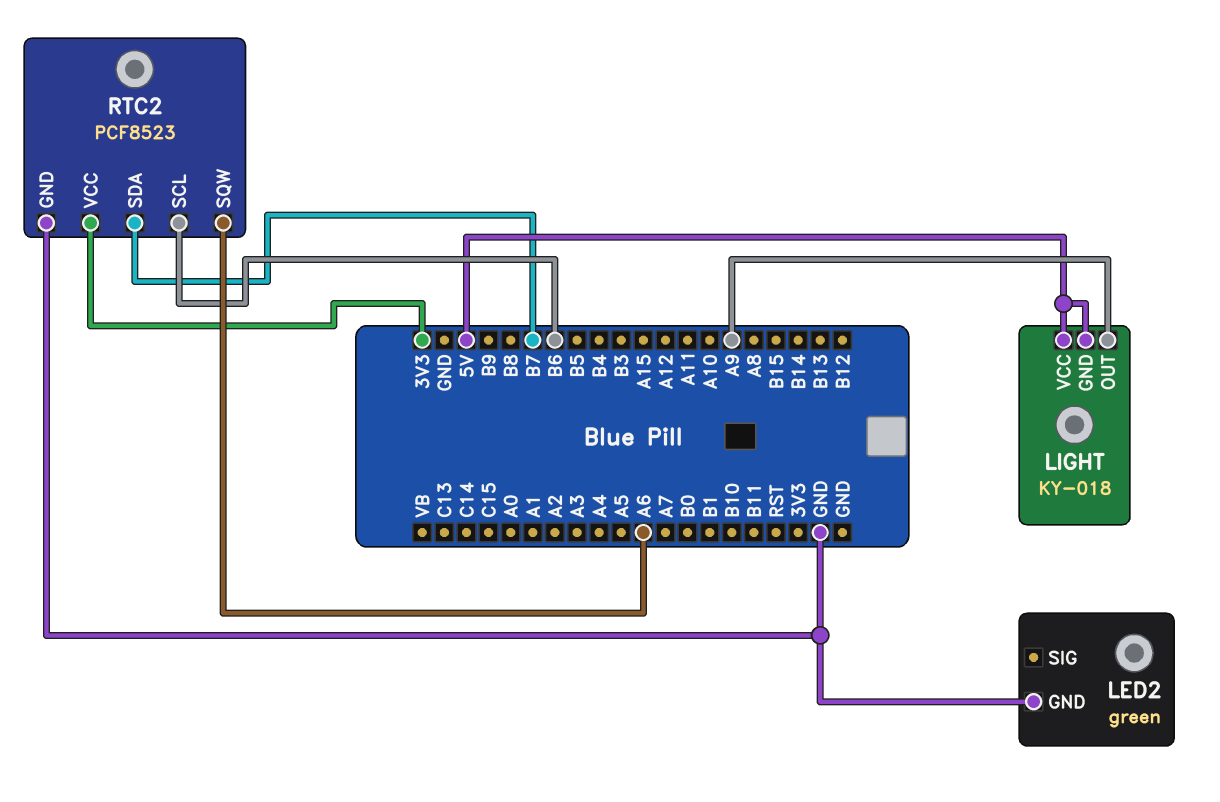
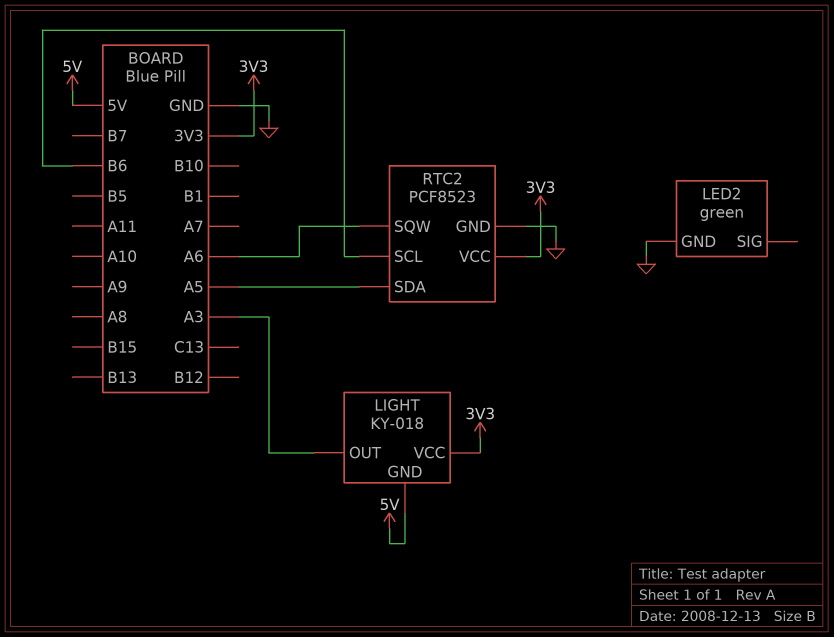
LIGHT pin OUT: A9 -> A3
LIGHT pin VCC: 5V -> 3V3
RTC2 pin SDA: B7 -> A5

